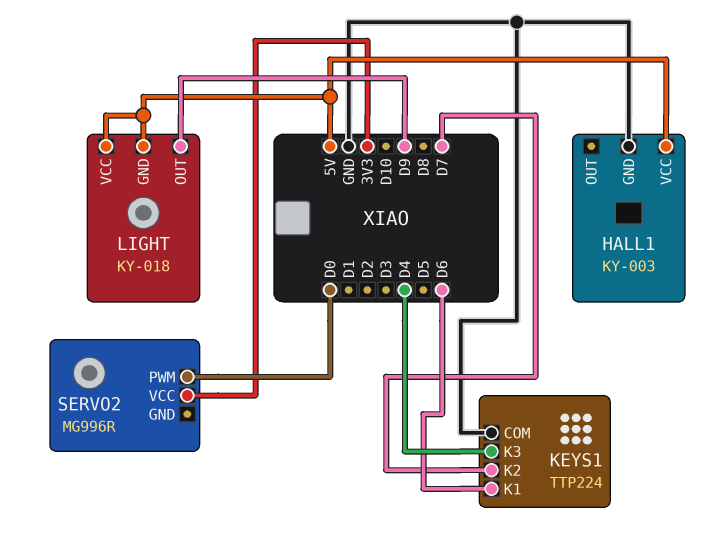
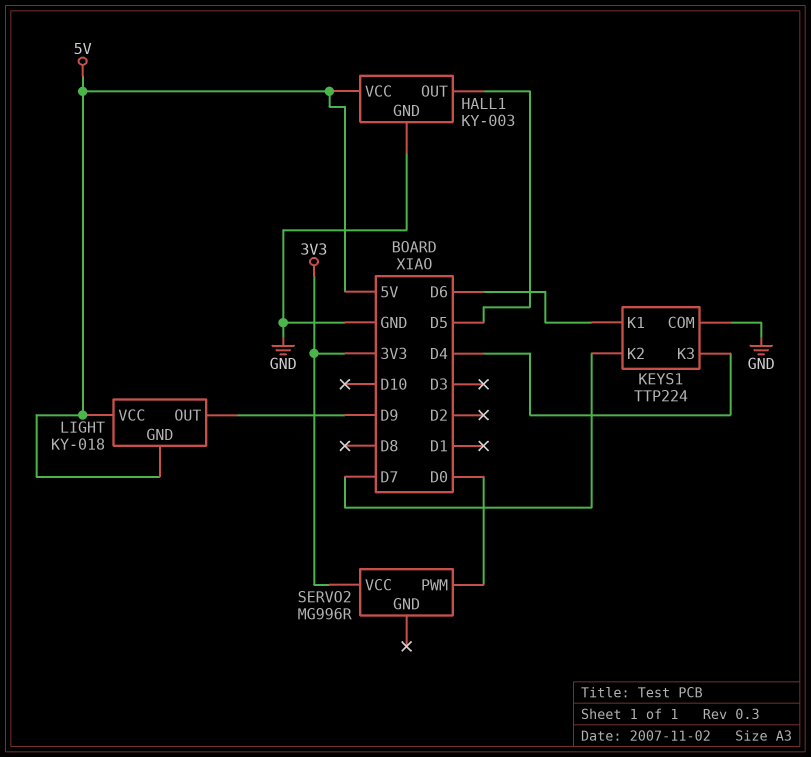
HALL1 pin OUT: none -> D5

